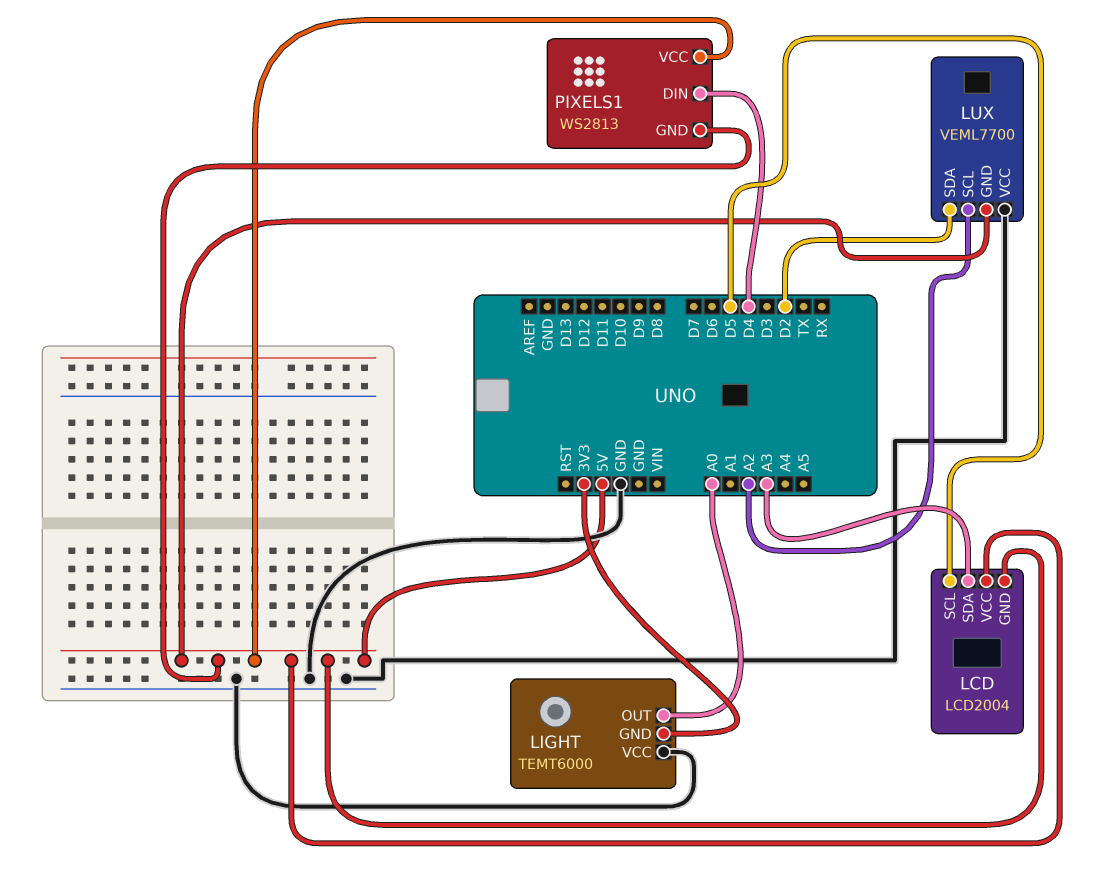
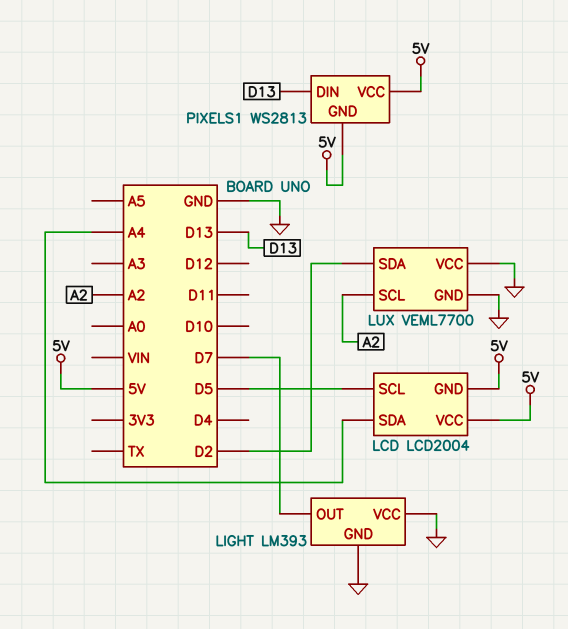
LCD pin SDA: A3 -> A4
LIGHT: TEMT6000 -> LM393
LIGHT pin GND: 3V3 -> GND
LIGHT pin OUT: A0 -> D7
LUX pin GND: 5V -> GND
PIXELS1 pin DIN: D4 -> D13

